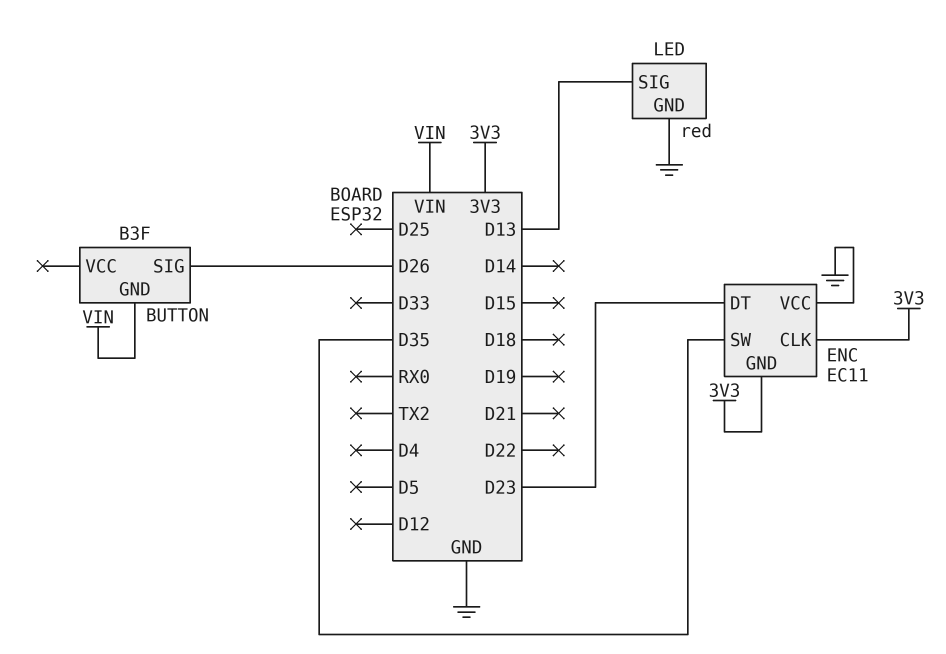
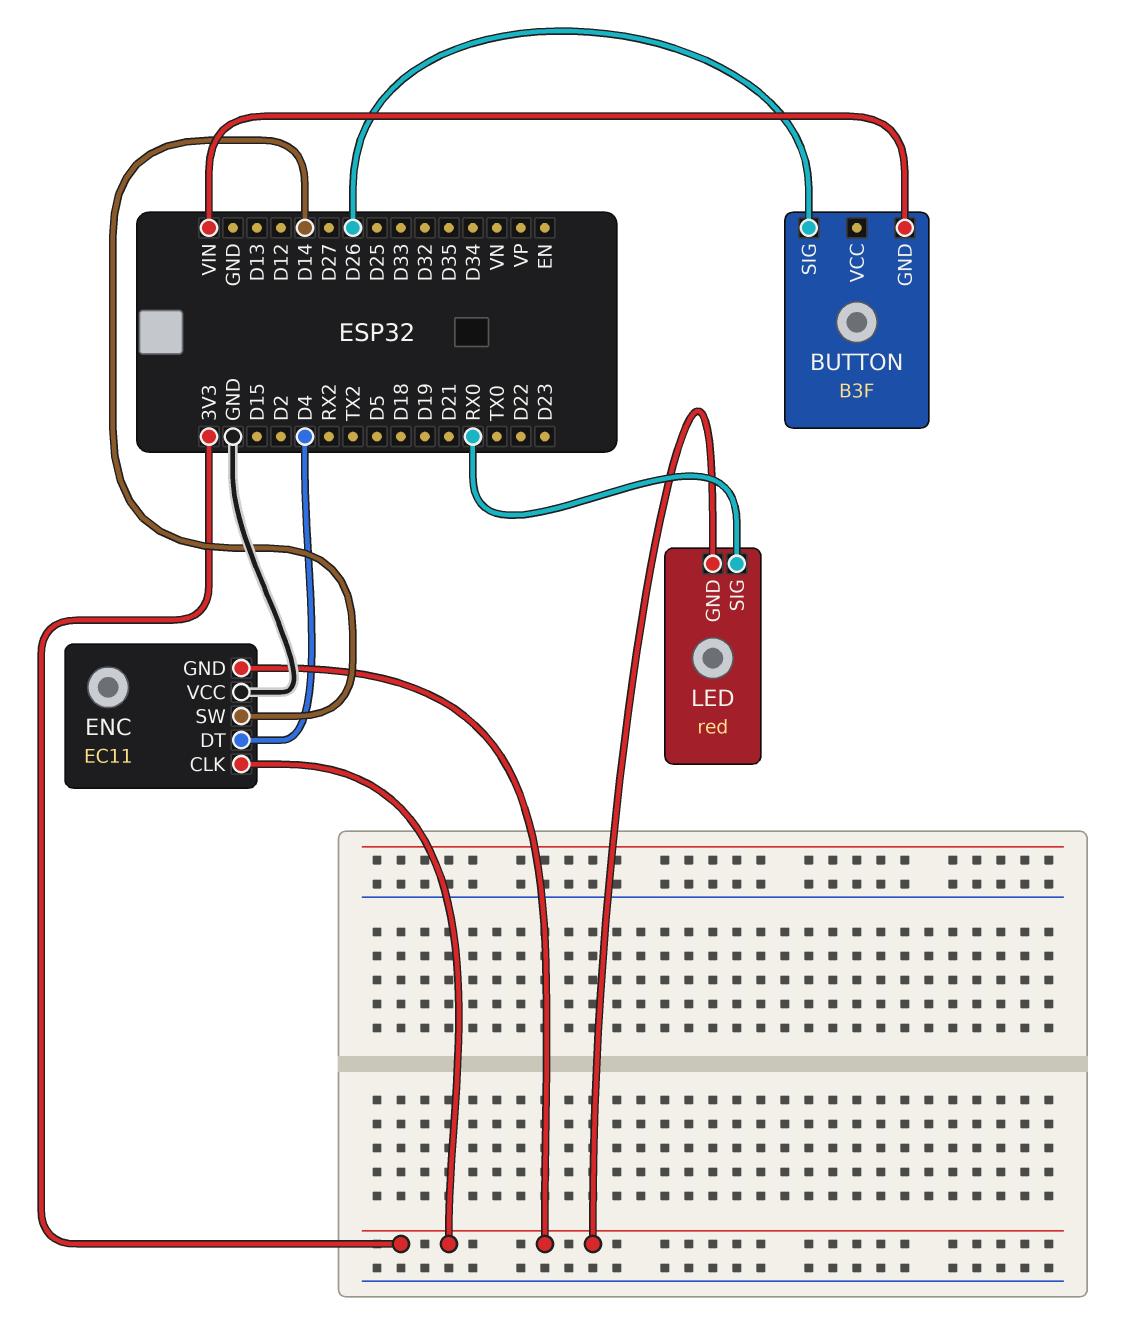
ENC pin DT: D23 -> D4
ENC pin SW: D35 -> D14
LED pin GND: GND -> 3V3
LED pin SIG: D13 -> RX0

